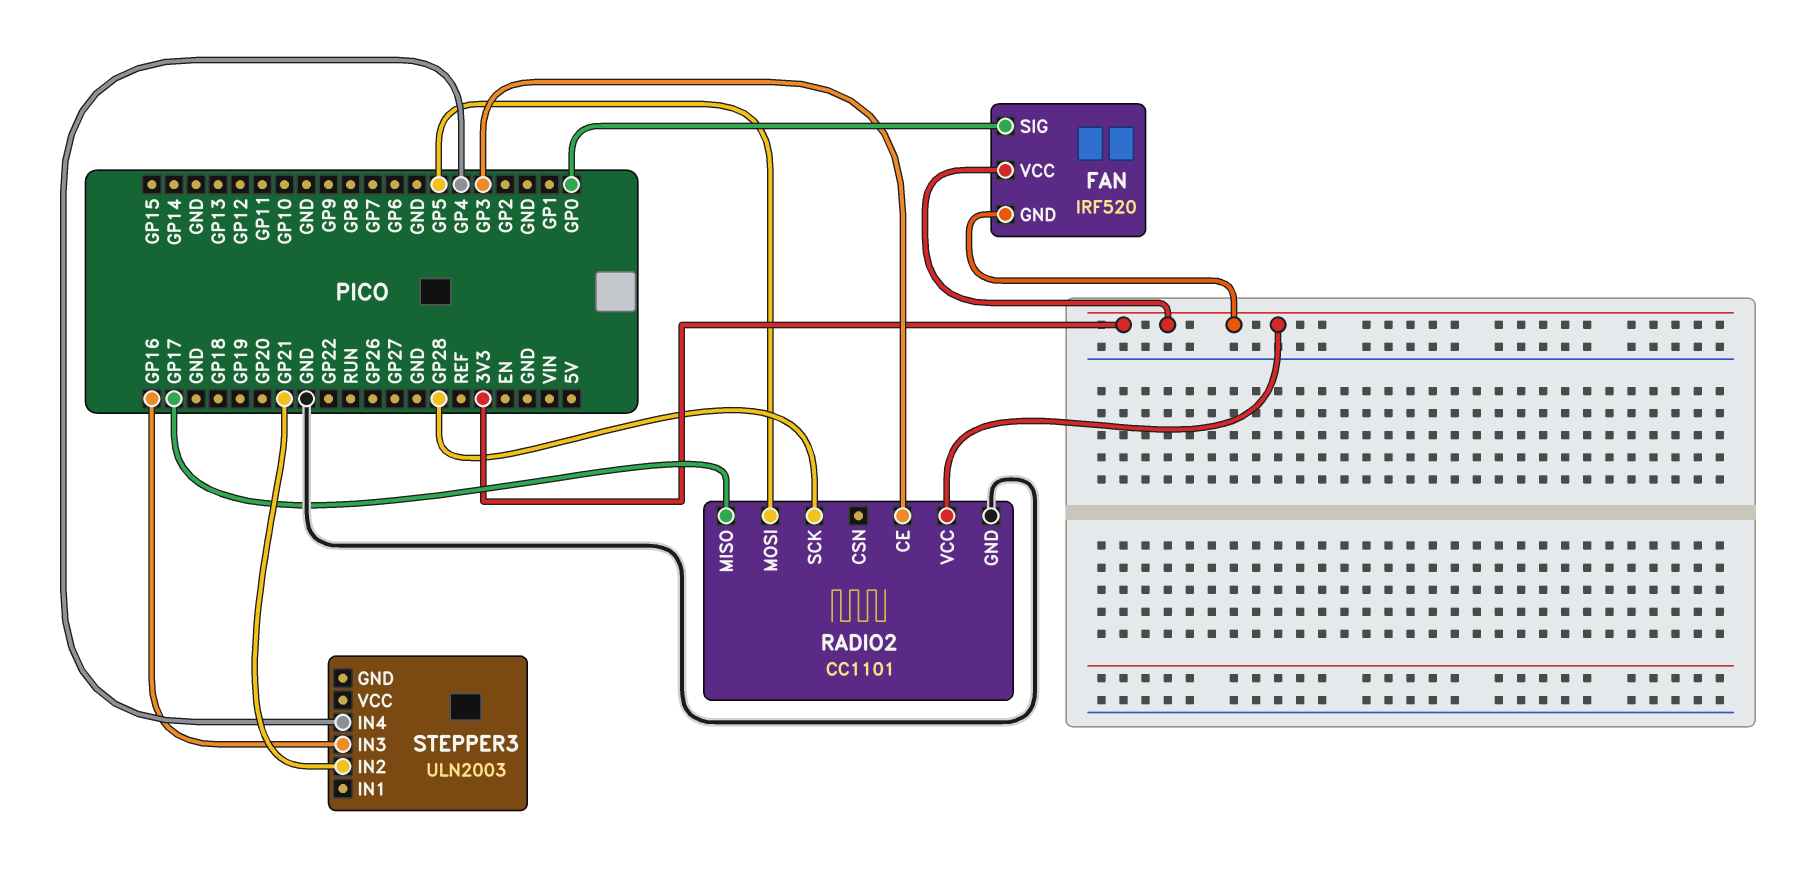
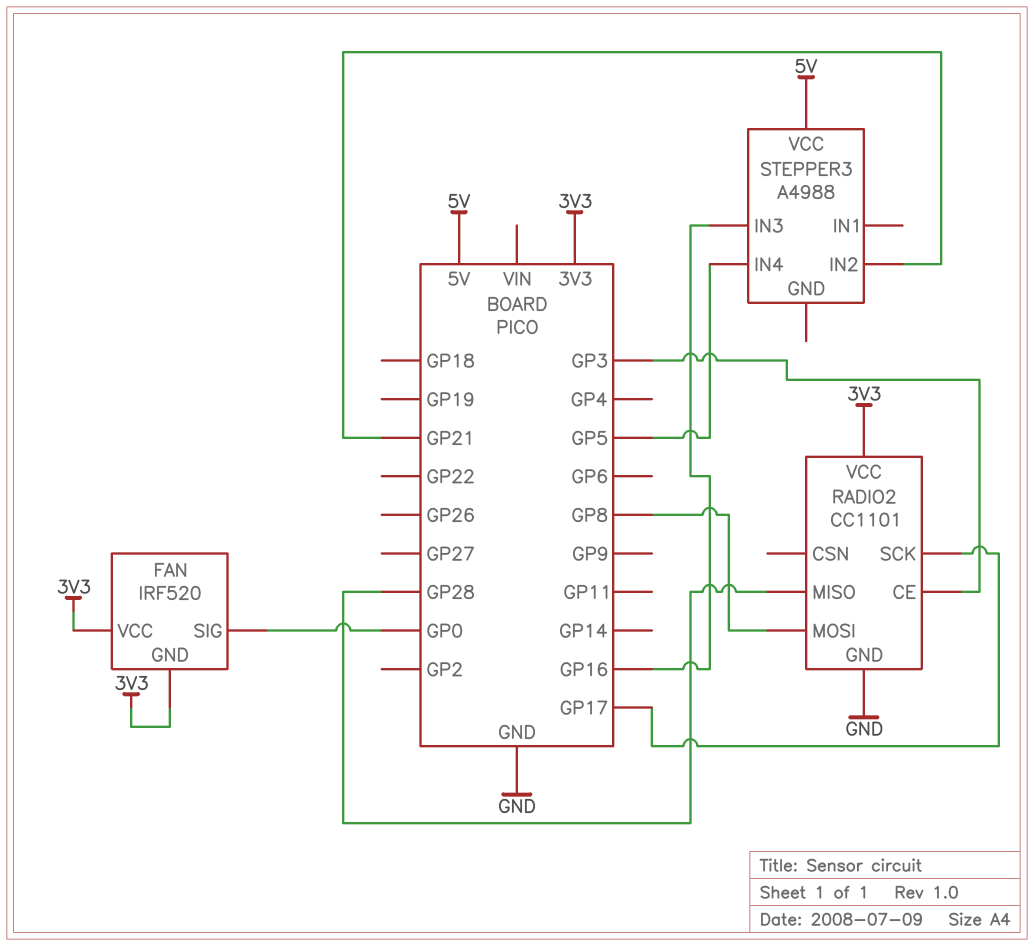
RADIO2 pin MISO: GP17 -> GP28
RADIO2 pin MOSI: GP5 -> GP8
RADIO2 pin SCK: GP28 -> GP17
STEPPER3: ULN2003 -> A4988
STEPPER3 pin IN4: GP4 -> GP5
STEPPER3 pin VCC: none -> 5V

